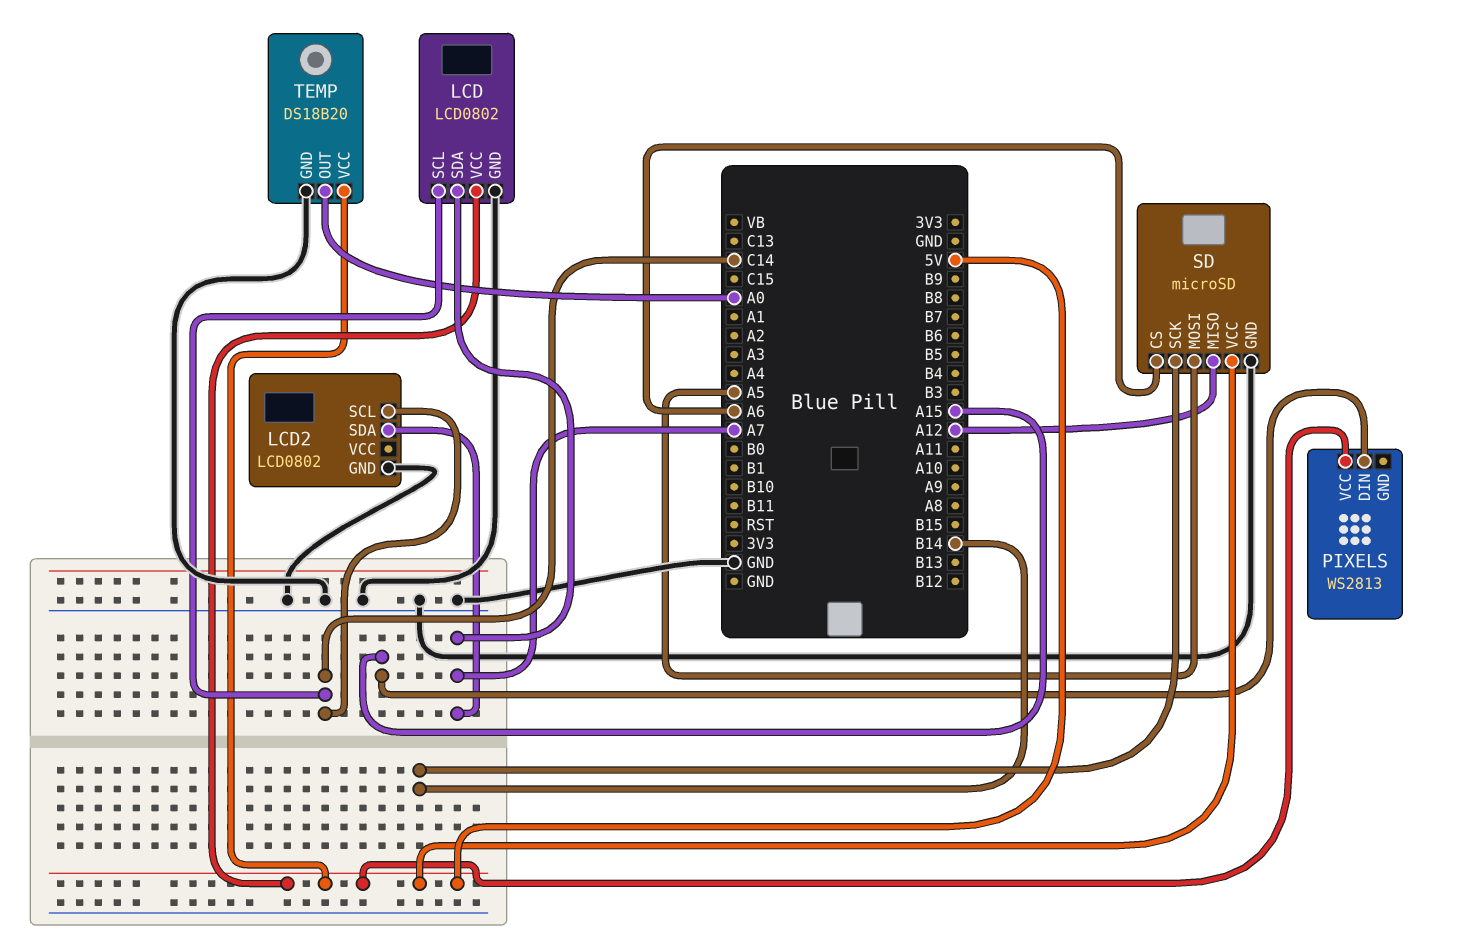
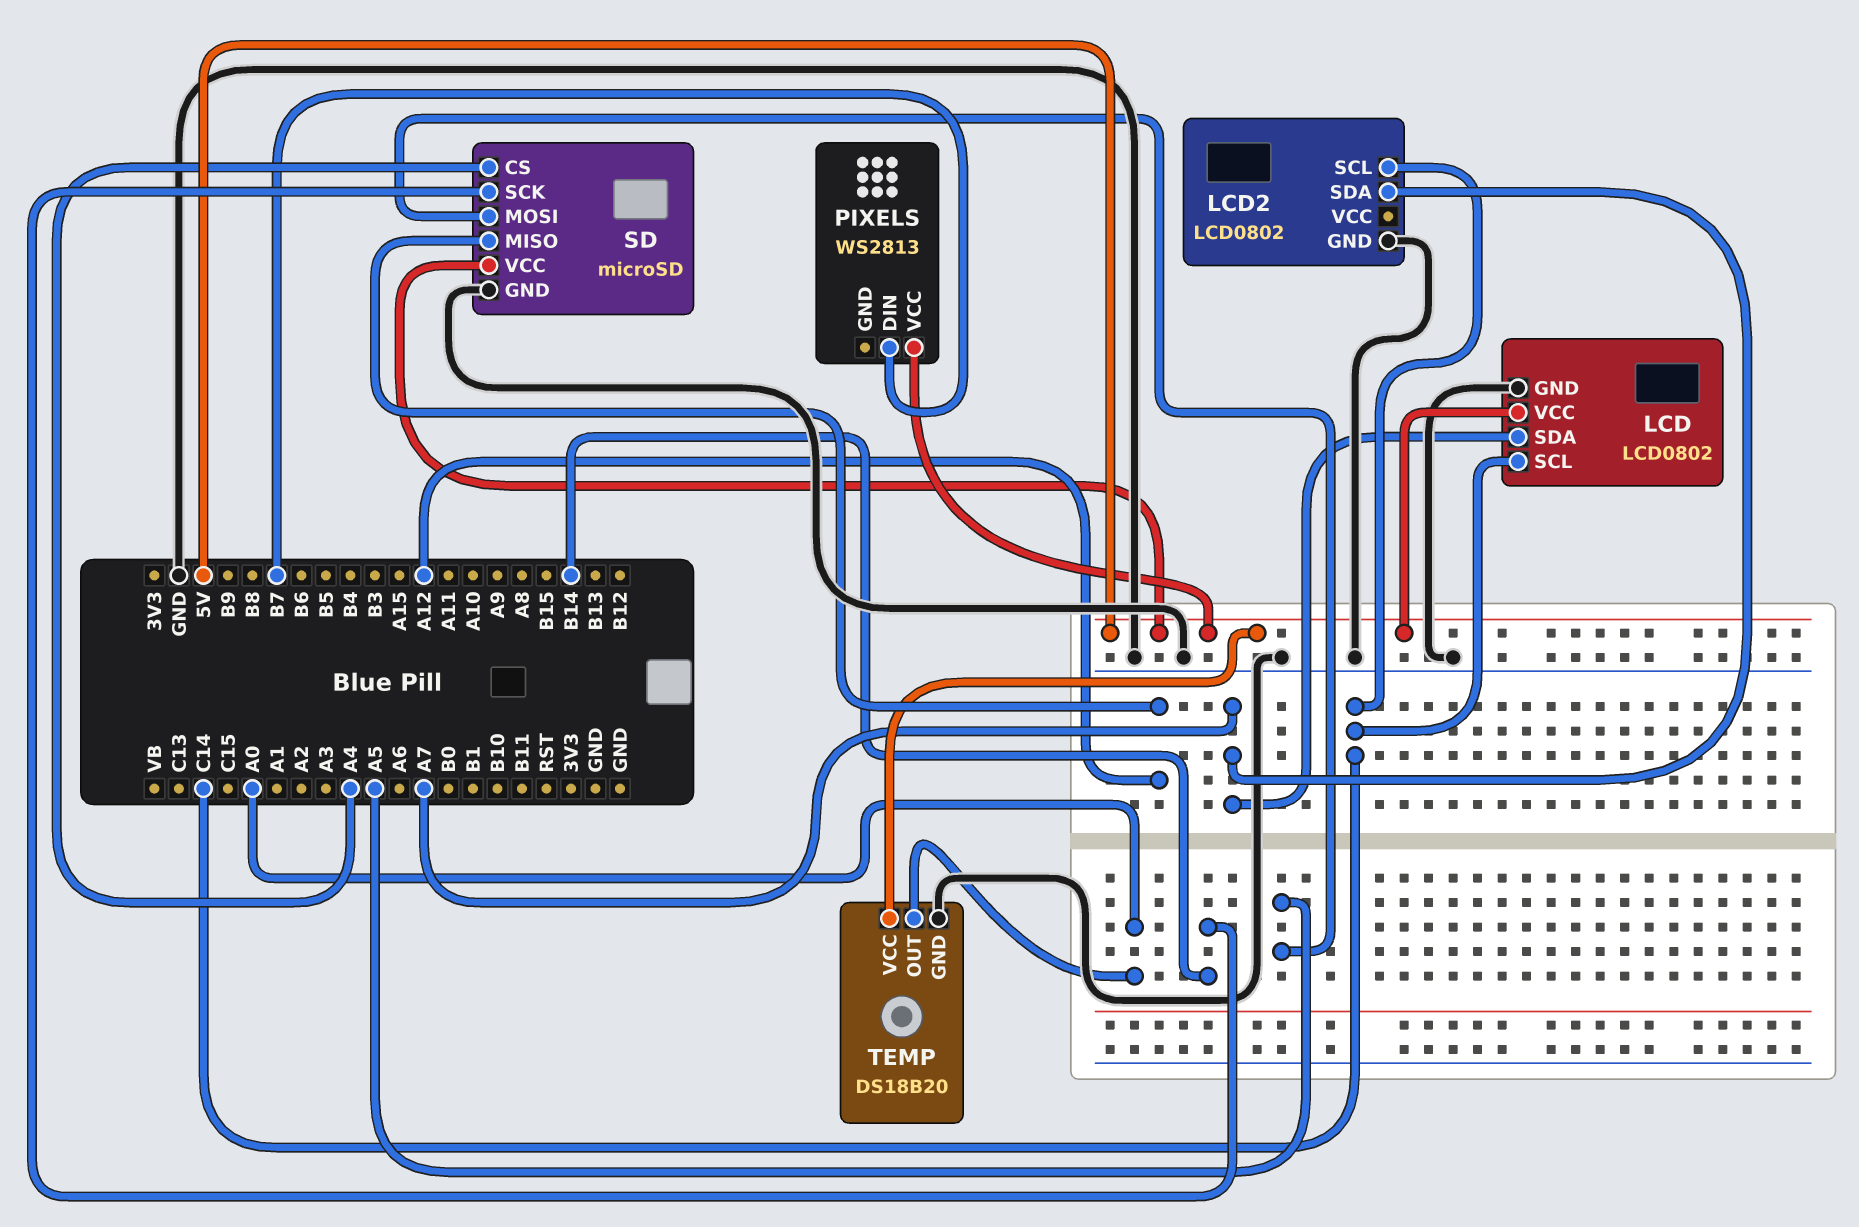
PIXELS pin DIN: A15 -> B7
SD pin CS: A6 -> A4

